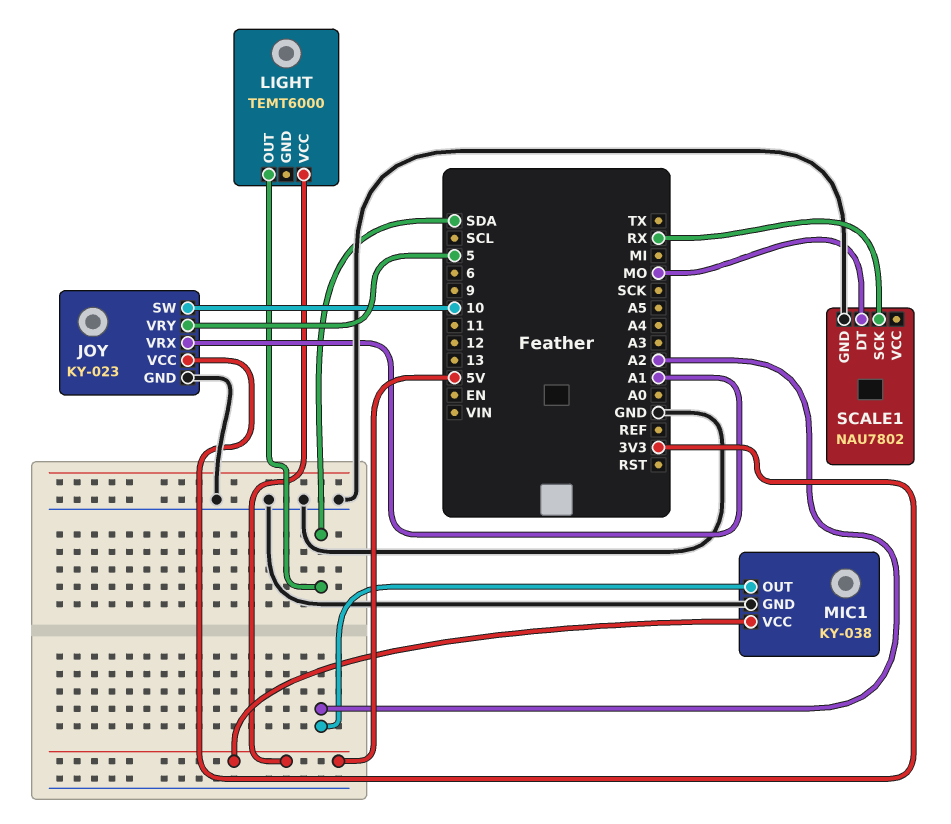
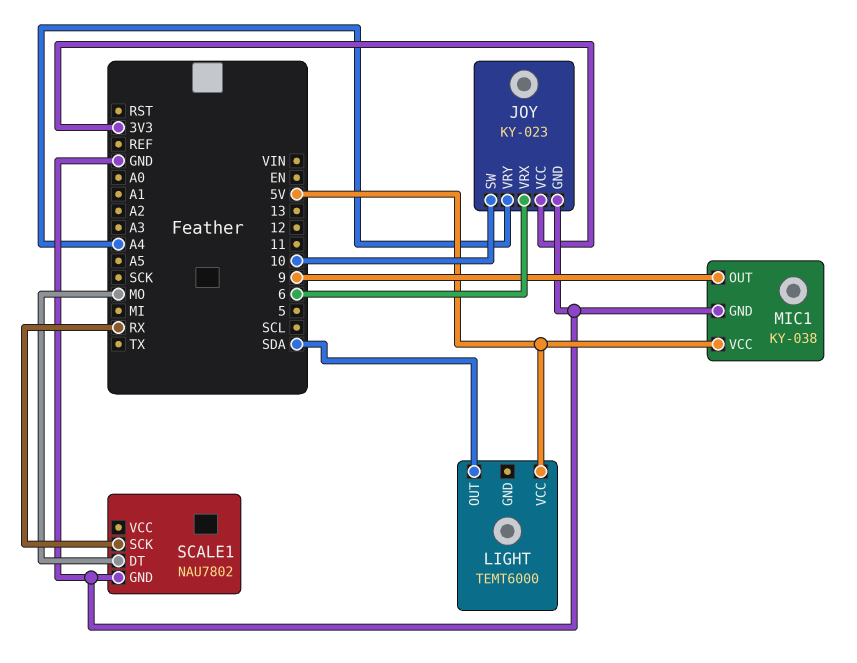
JOY pin VRX: A1 -> 6
JOY pin VRY: 5 -> A4
MIC1 pin OUT: A2 -> 9

